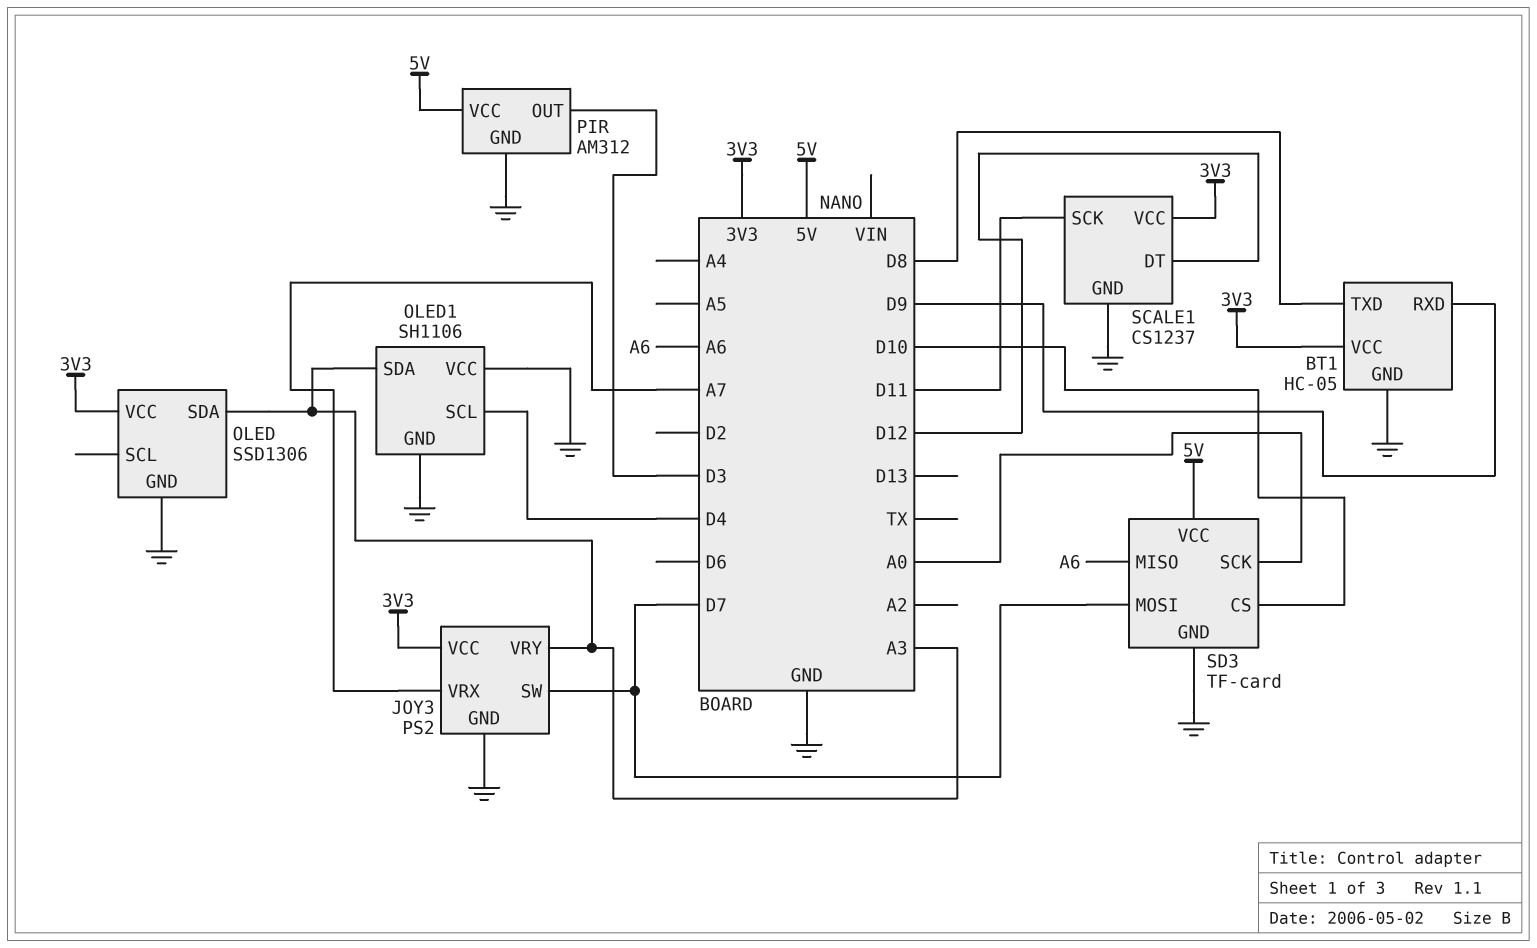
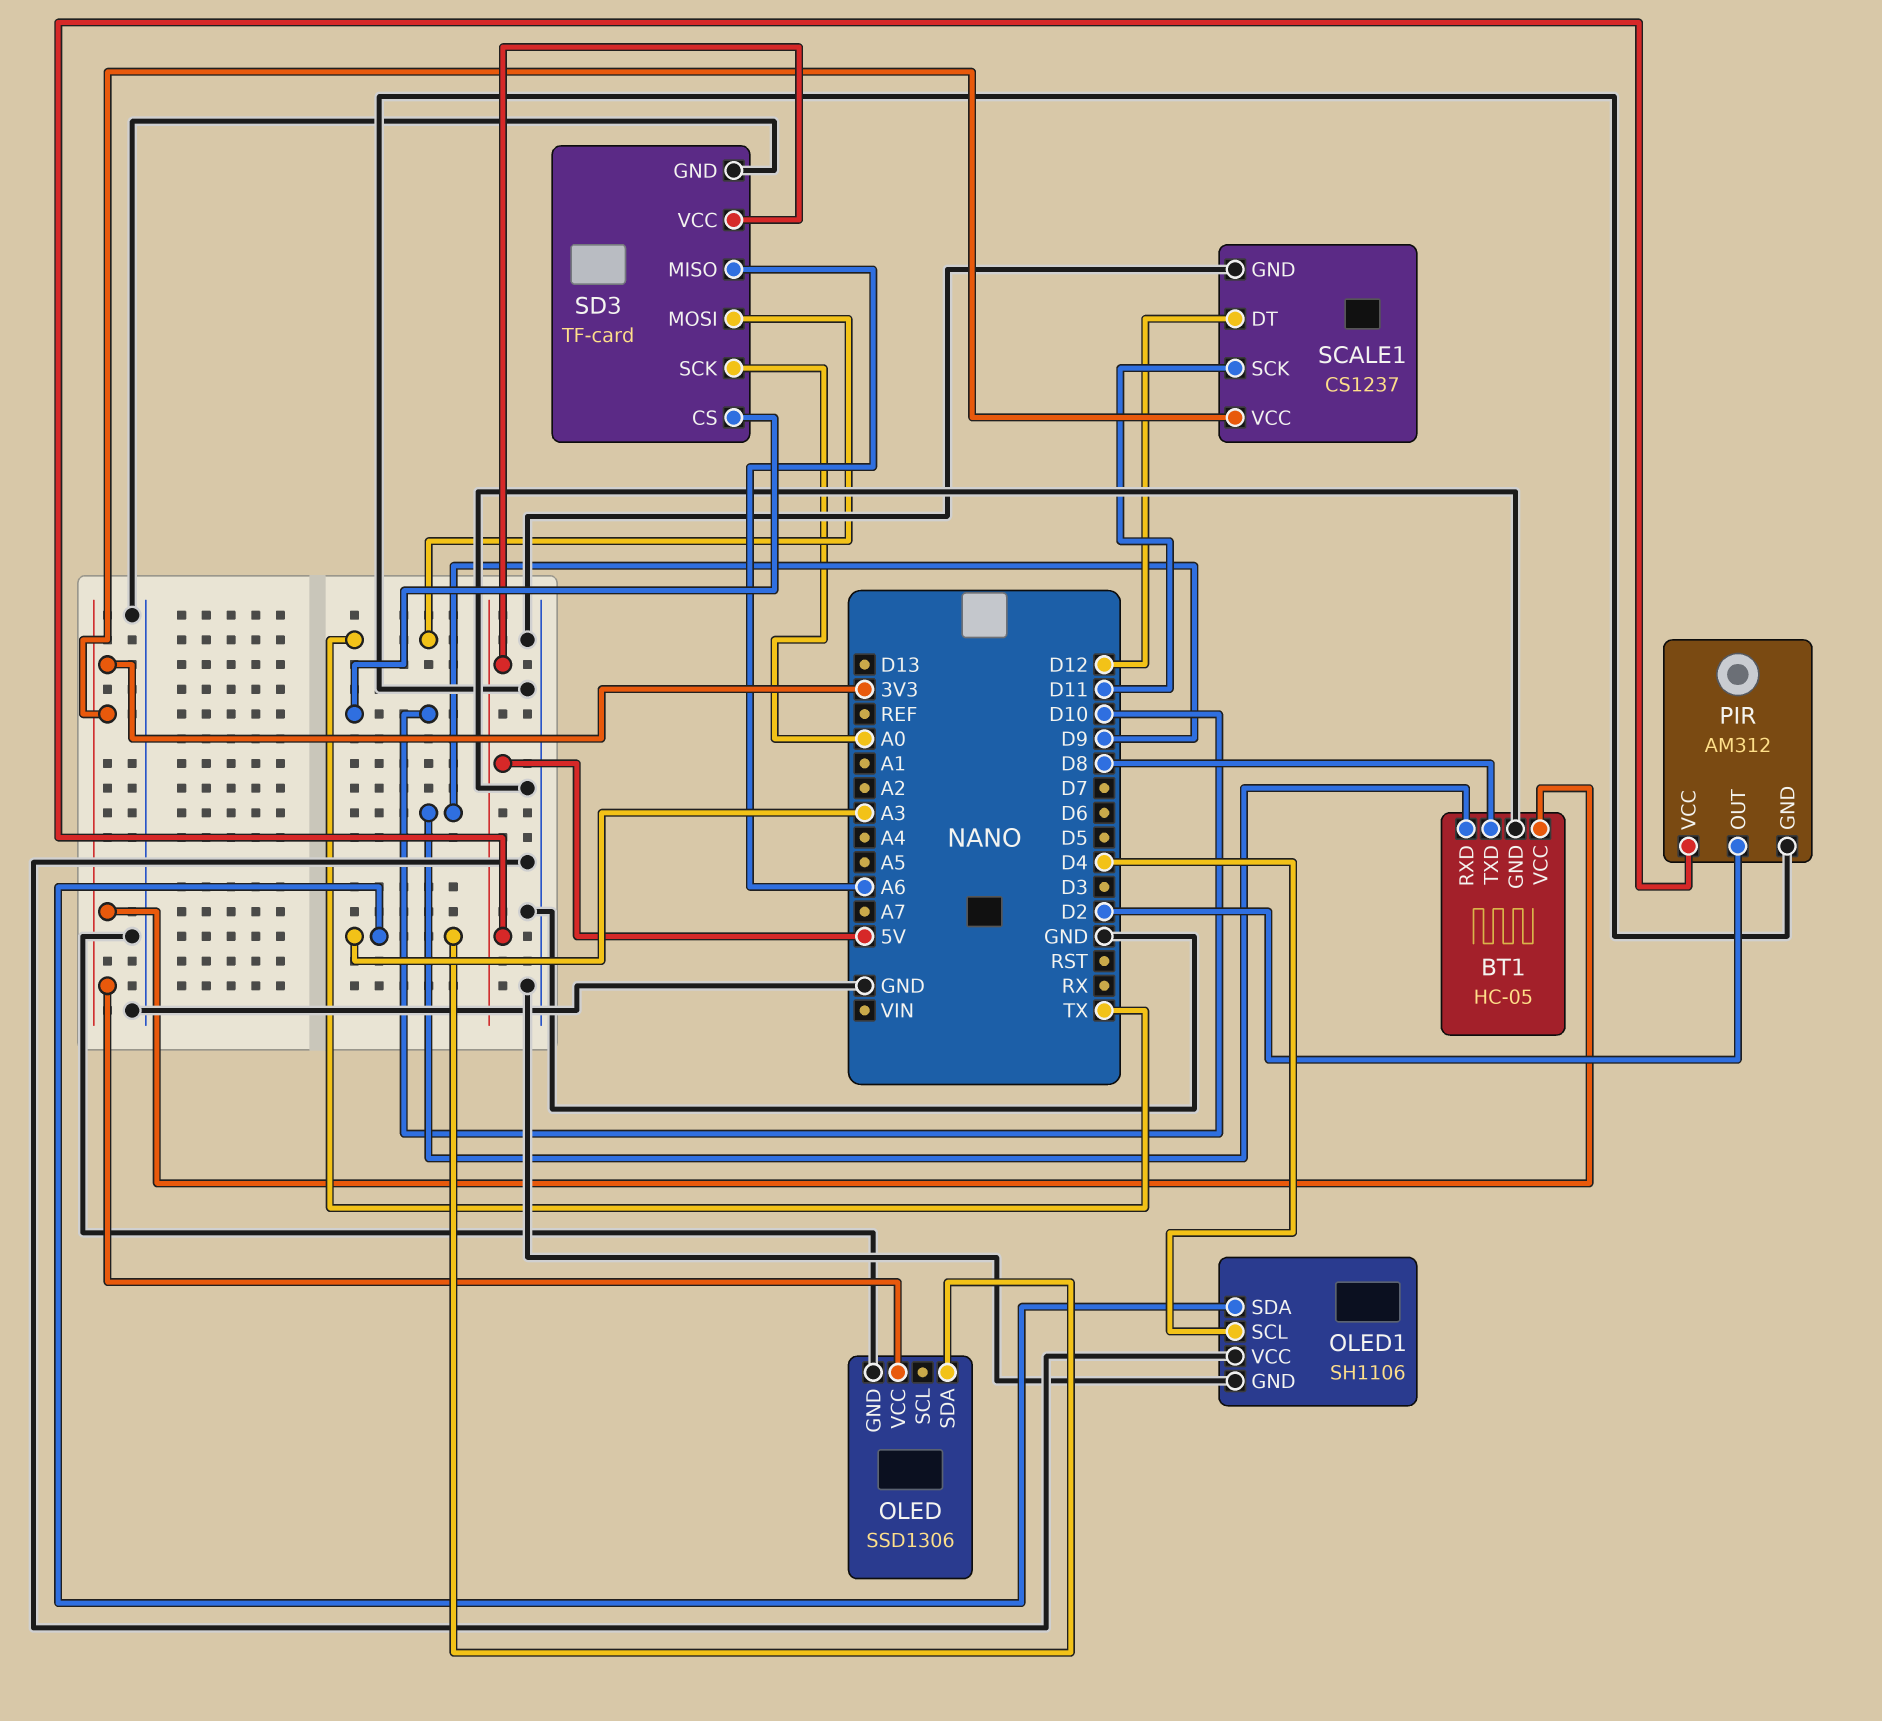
JOY3: PS2 -> none
JOY3 pin GND: GND -> none
JOY3 pin SW: D7 -> none
JOY3 pin VCC: 3V3 -> none
JOY3 pin VRX: A7 -> none
JOY3 pin VRY: A3 -> none
PIR pin OUT: D3 -> D2
SD3 pin MOSI: D7 -> TX

